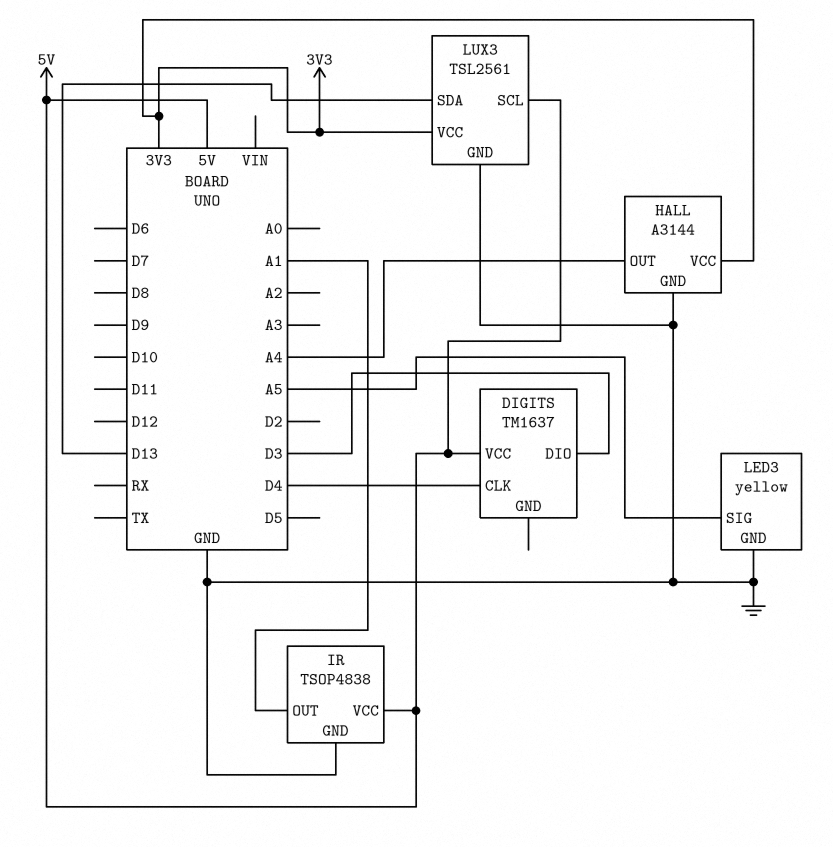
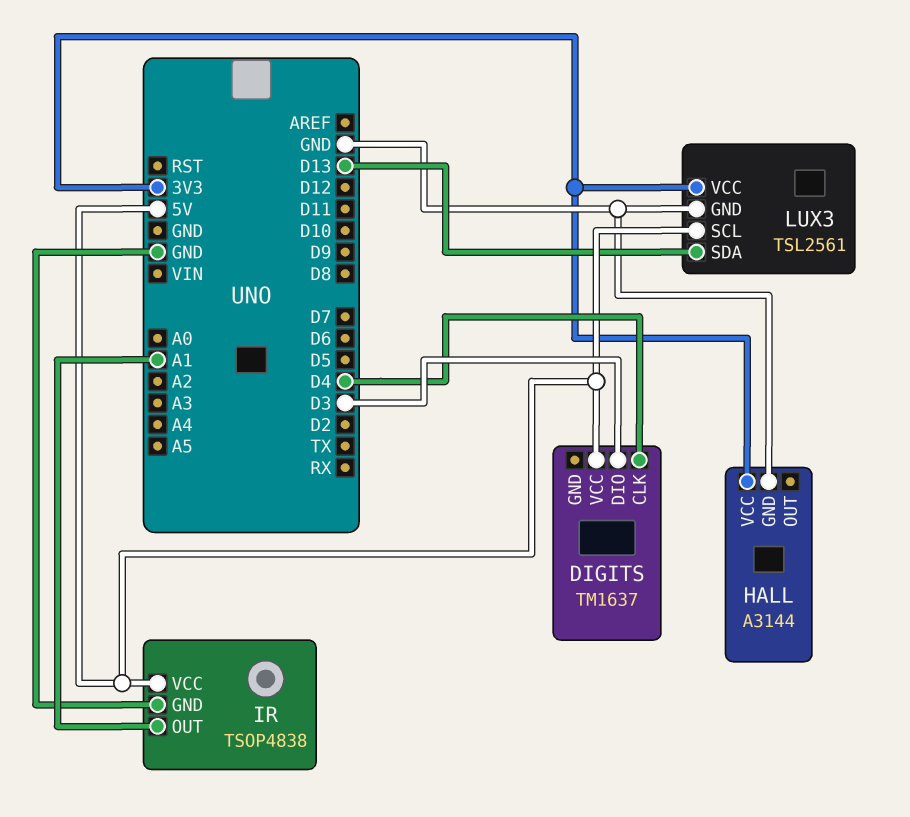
HALL pin OUT: A4 -> none
LED3: yellow -> none
LED3 pin GND: GND -> none
LED3 pin SIG: A5 -> none

